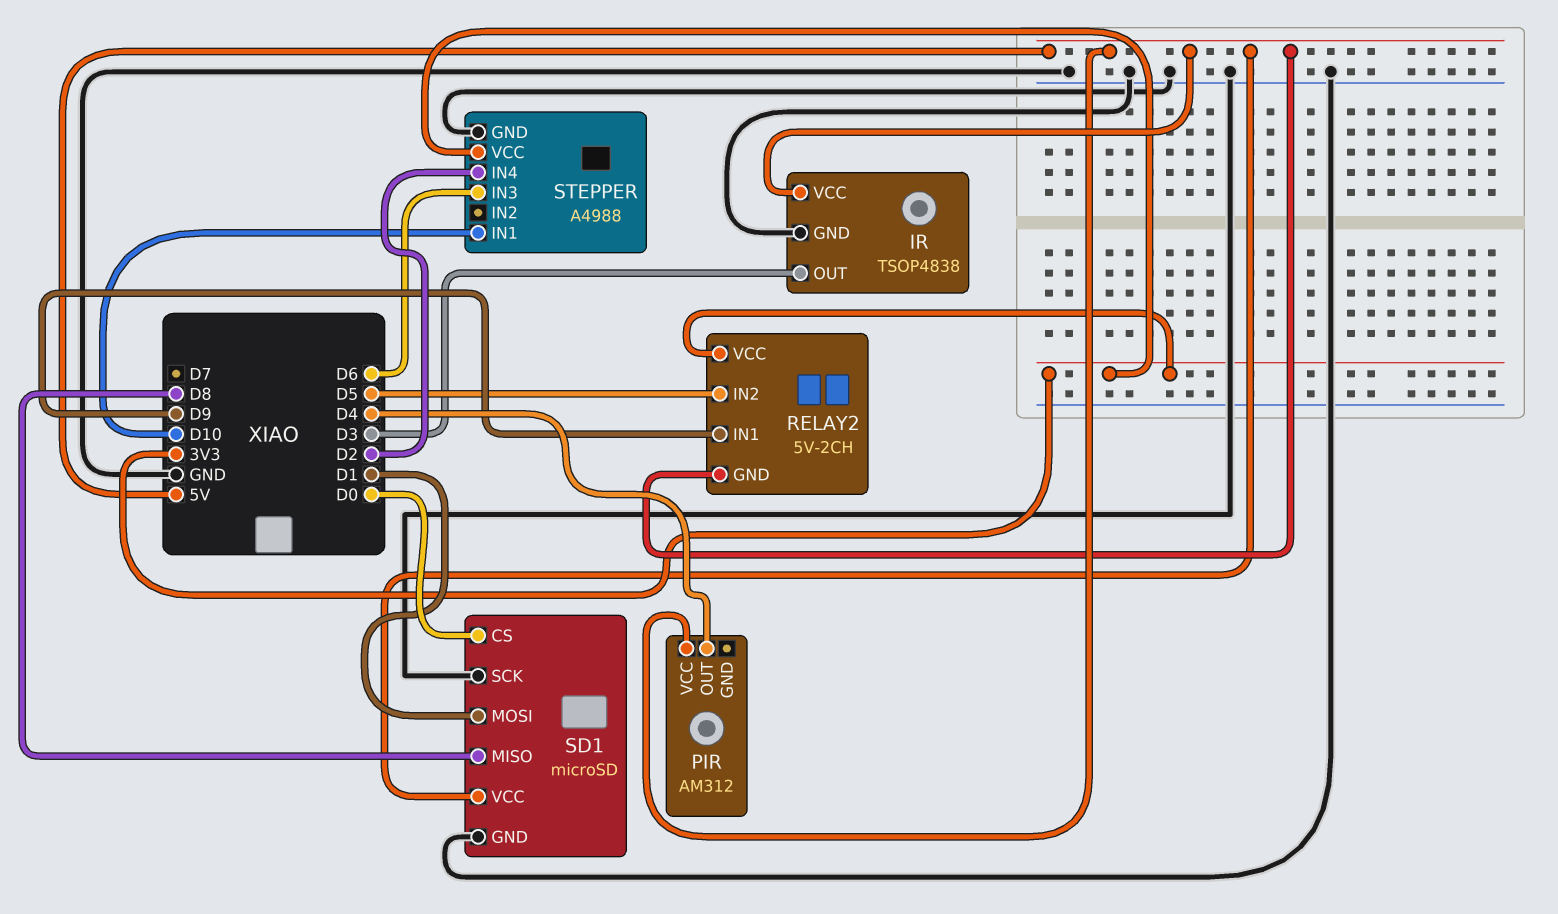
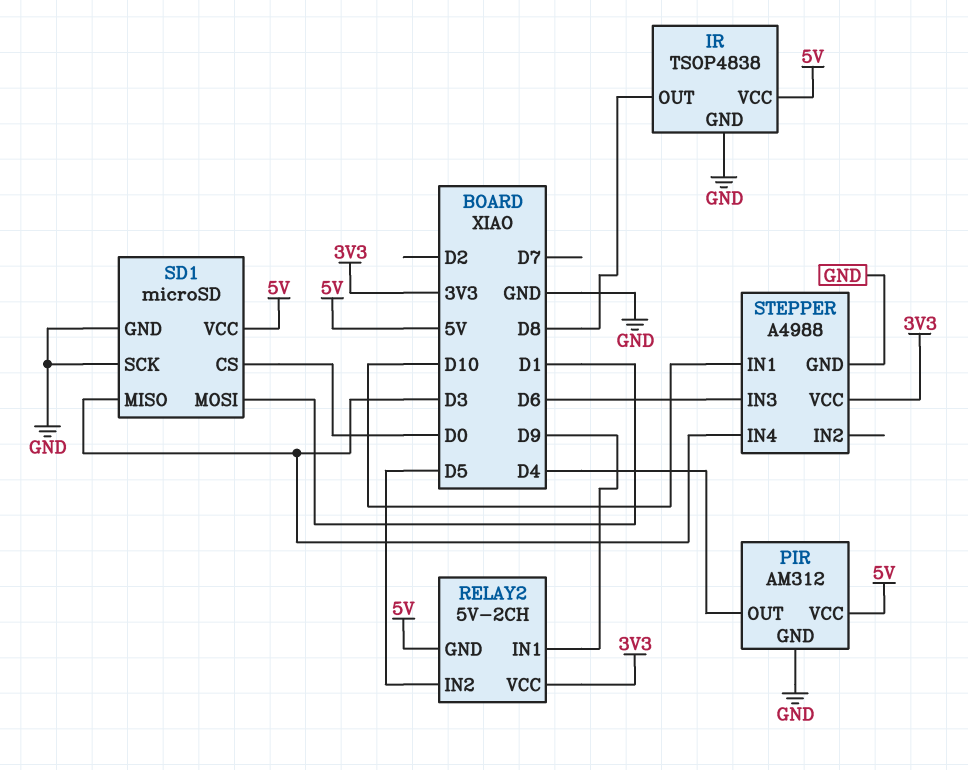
IR pin OUT: D3 -> D8
PIR pin GND: none -> GND
SD1 pin MISO: D8 -> D3
STEPPER pin IN4: D2 -> D3

